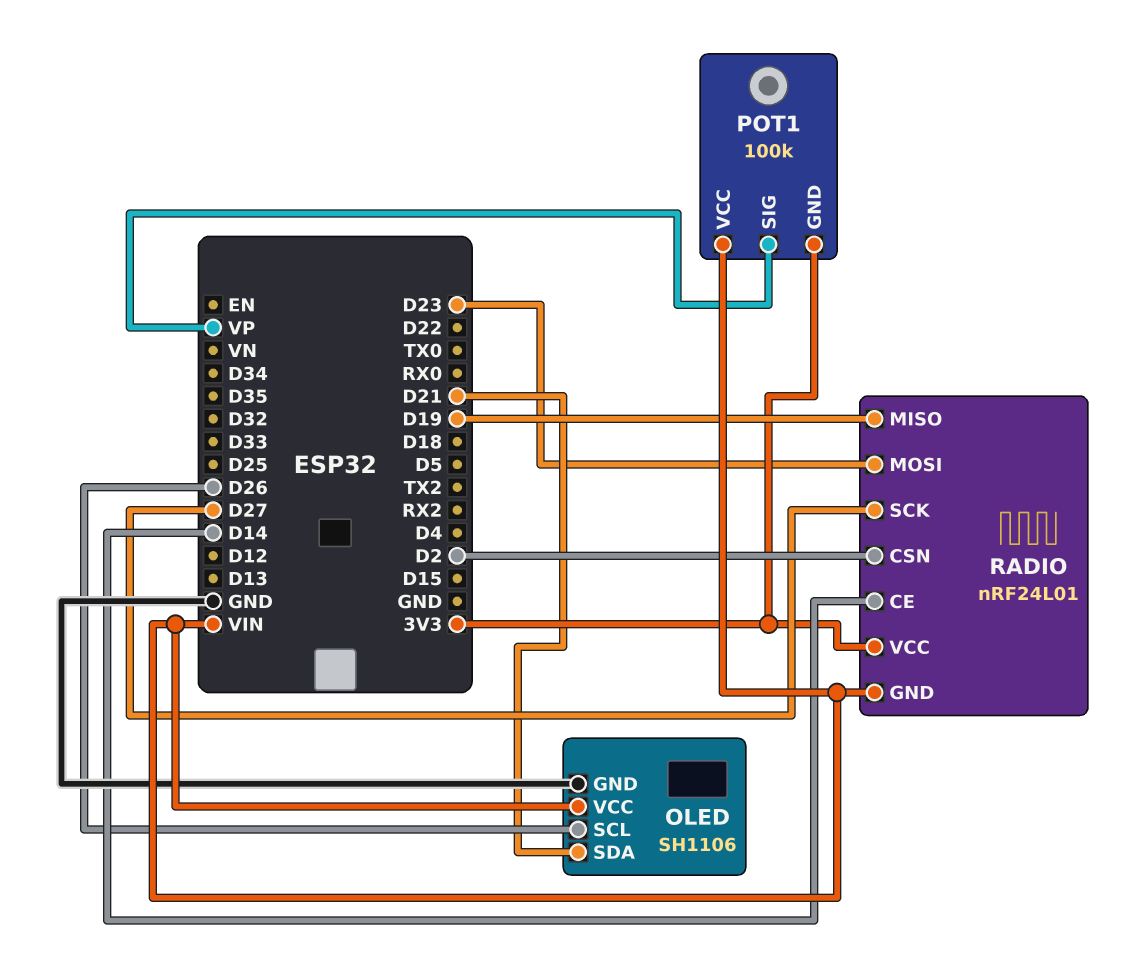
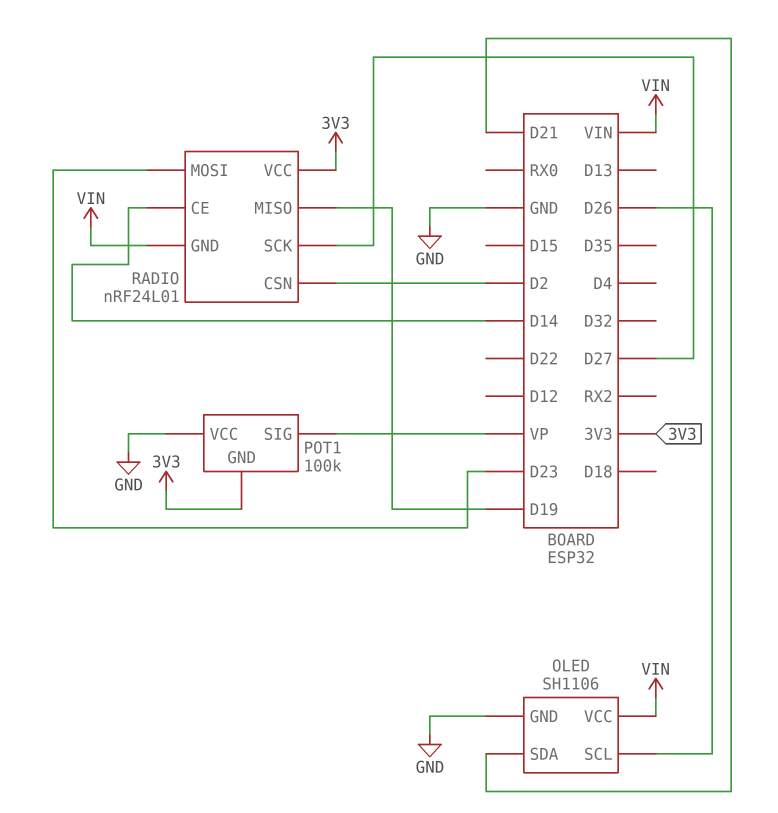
POT1 pin VCC: VIN -> GND

